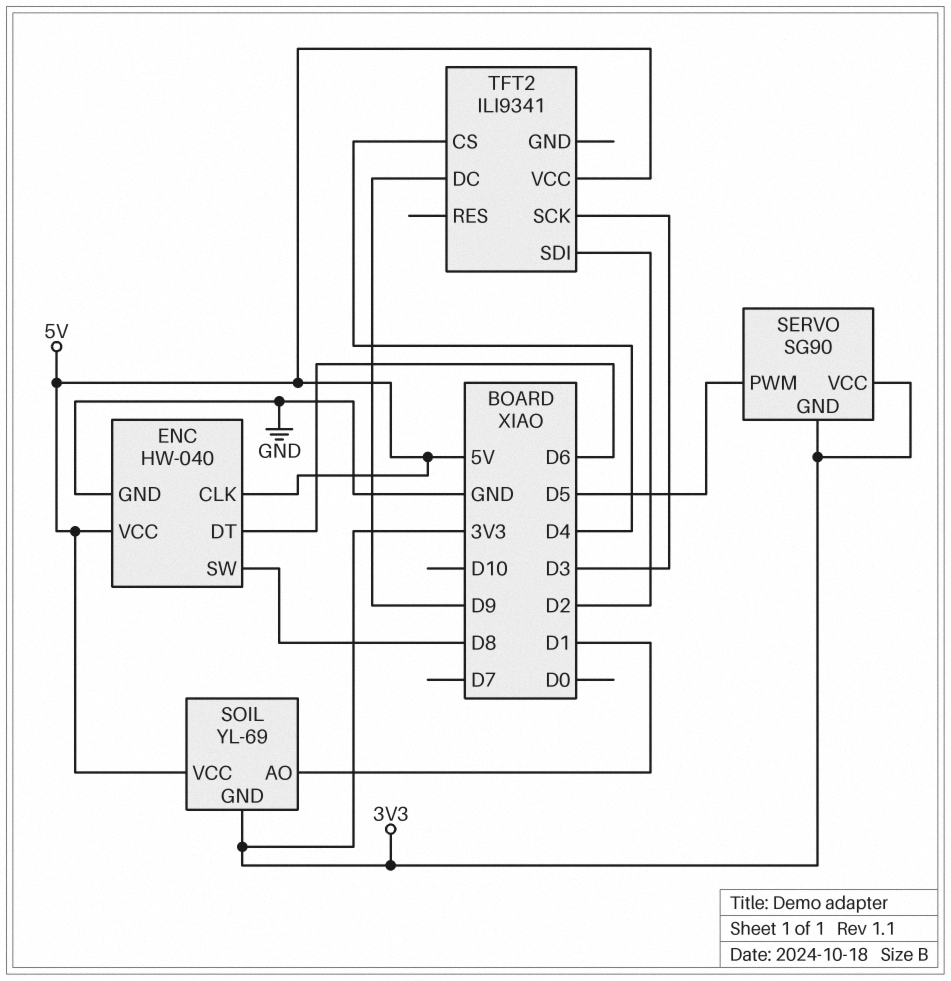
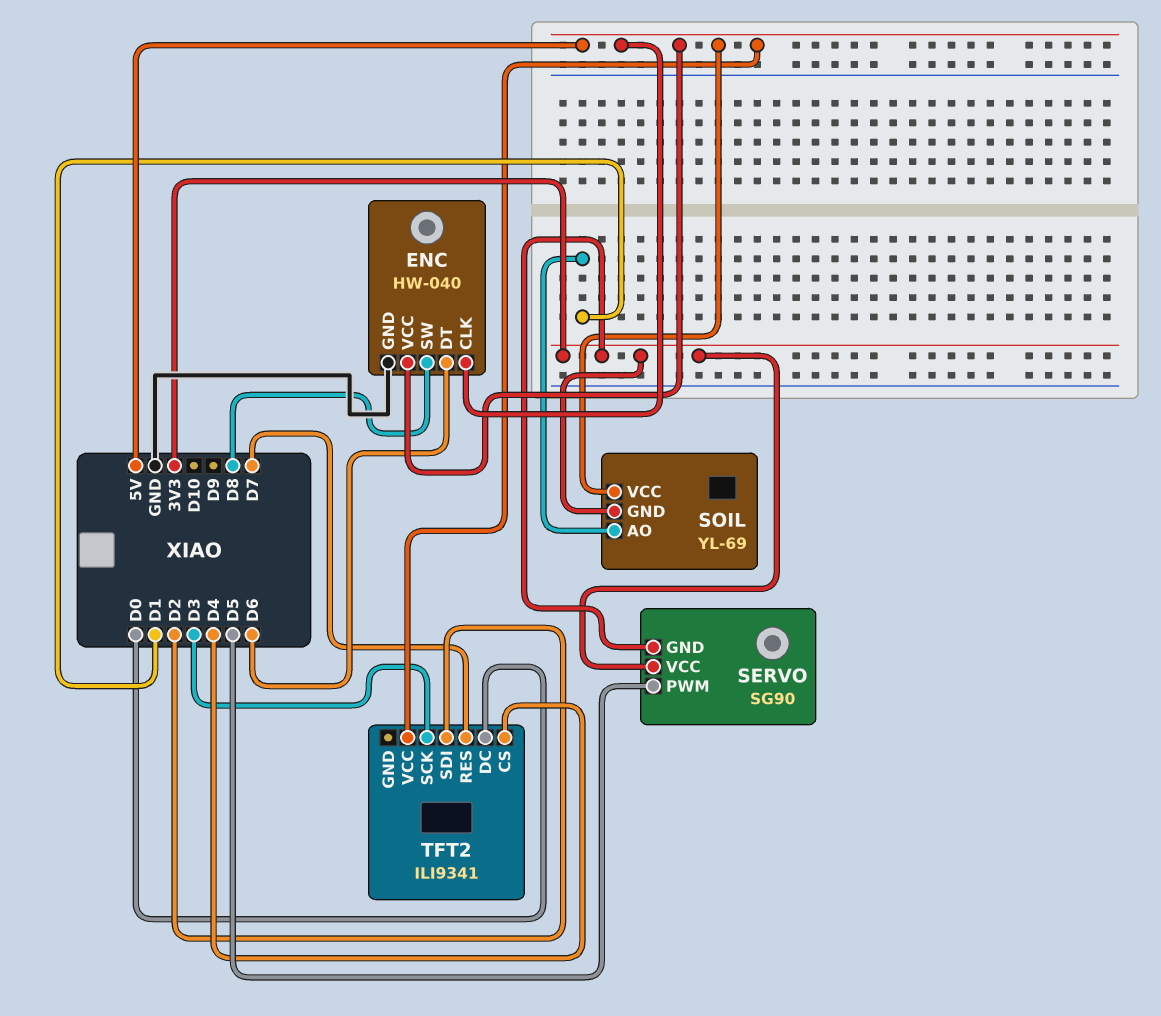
TFT2 pin DC: D9 -> D0
TFT2 pin RES: none -> D7

